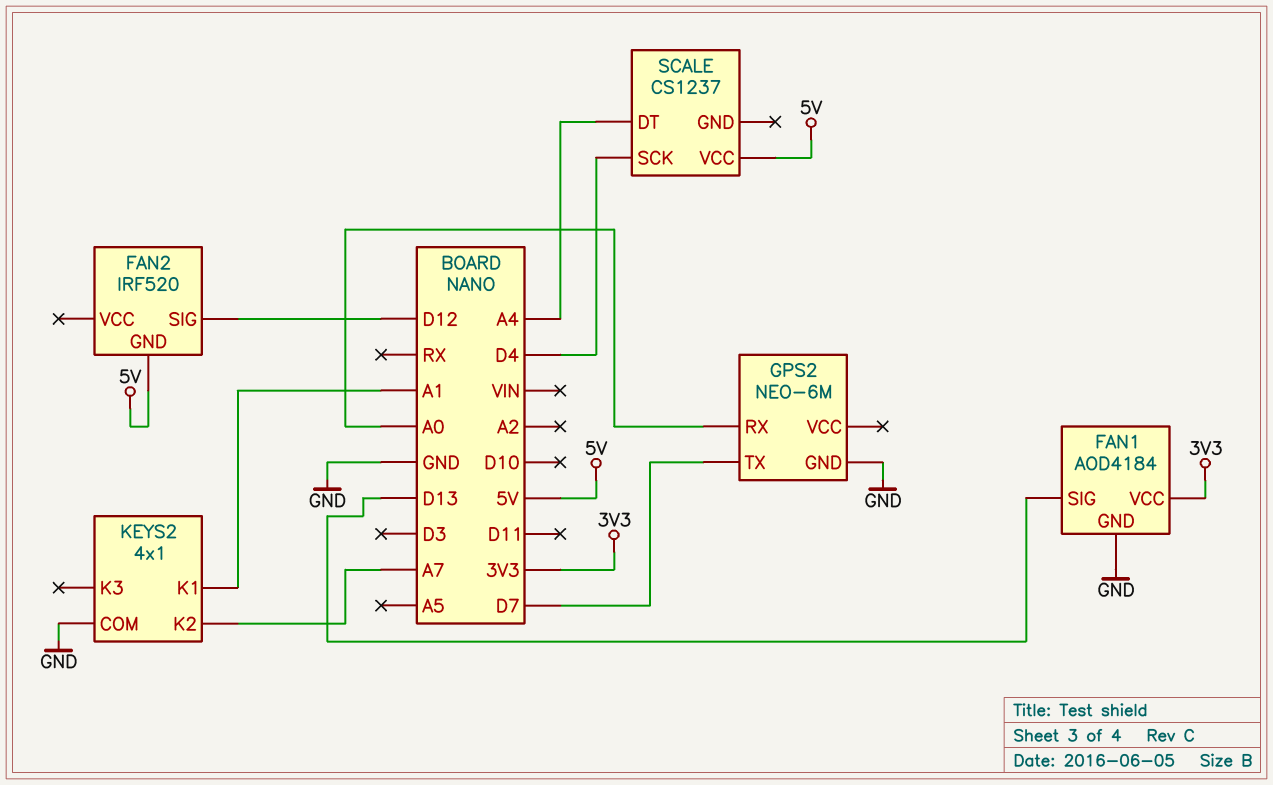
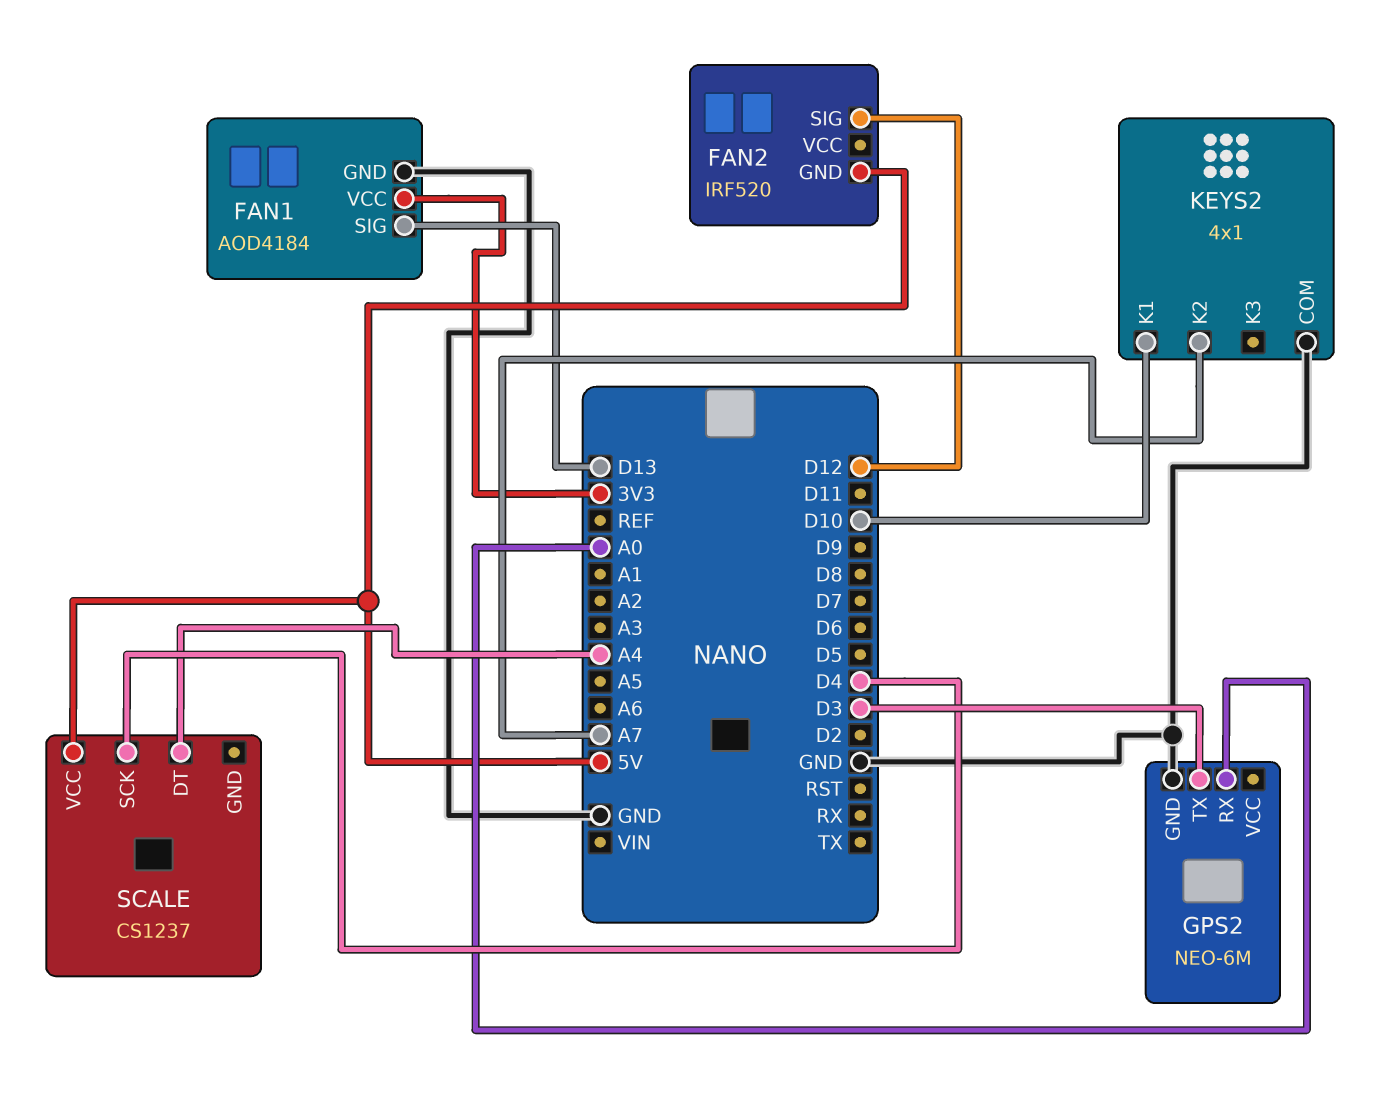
GPS2 pin TX: D7 -> D3
KEYS2 pin K1: A1 -> D10

